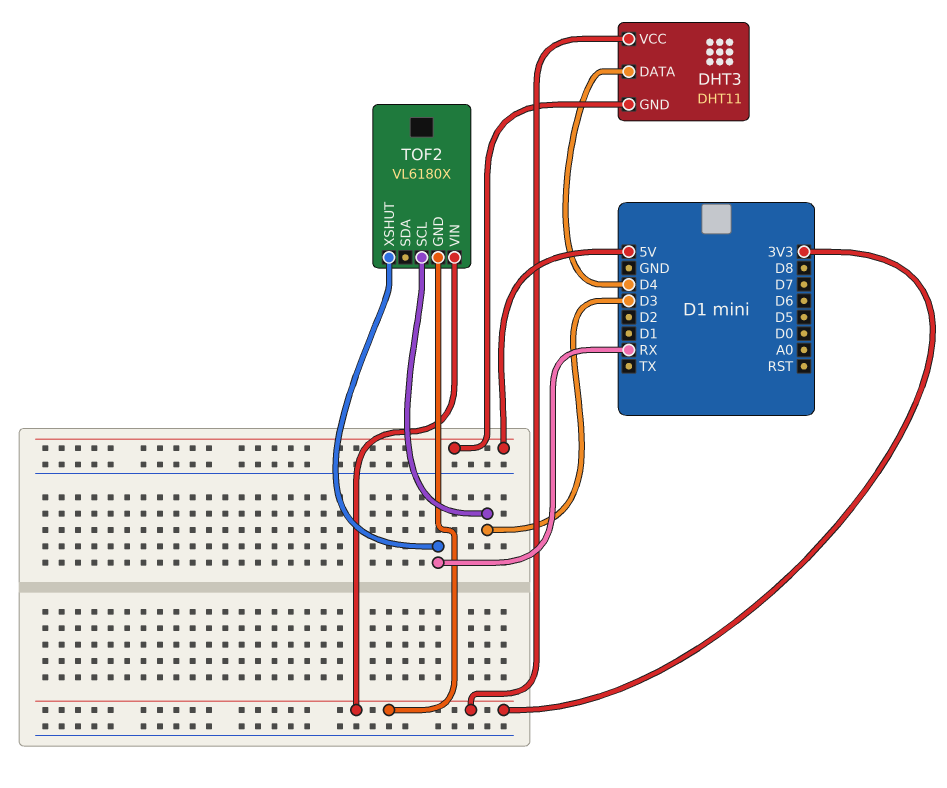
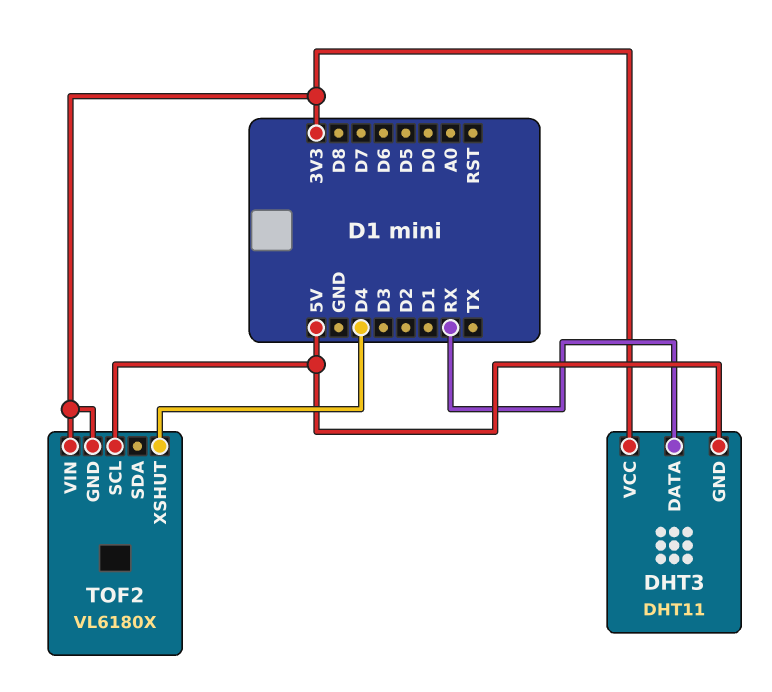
DHT3 pin DATA: D4 -> RX
TOF2 pin SCL: D3 -> 5V
TOF2 pin XSHUT: RX -> D4

